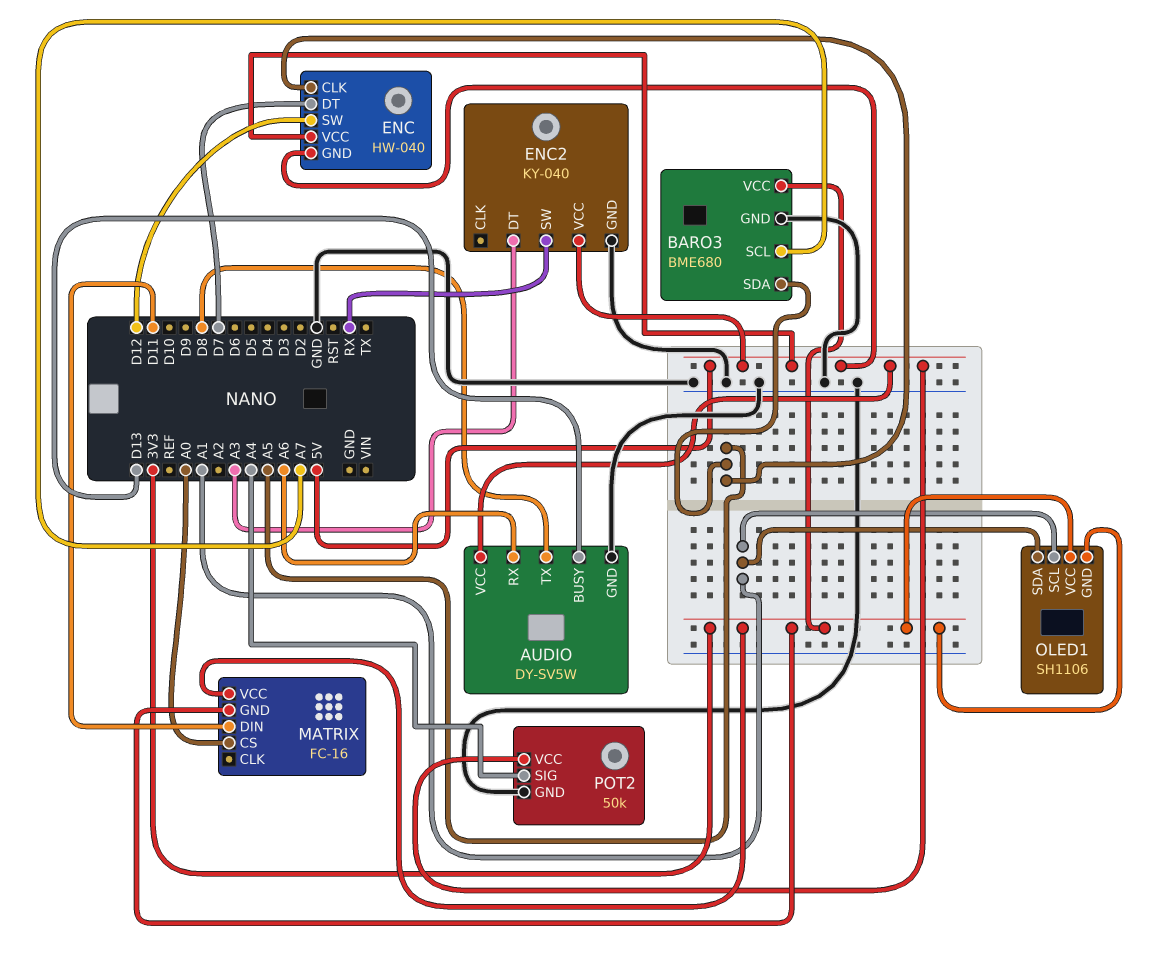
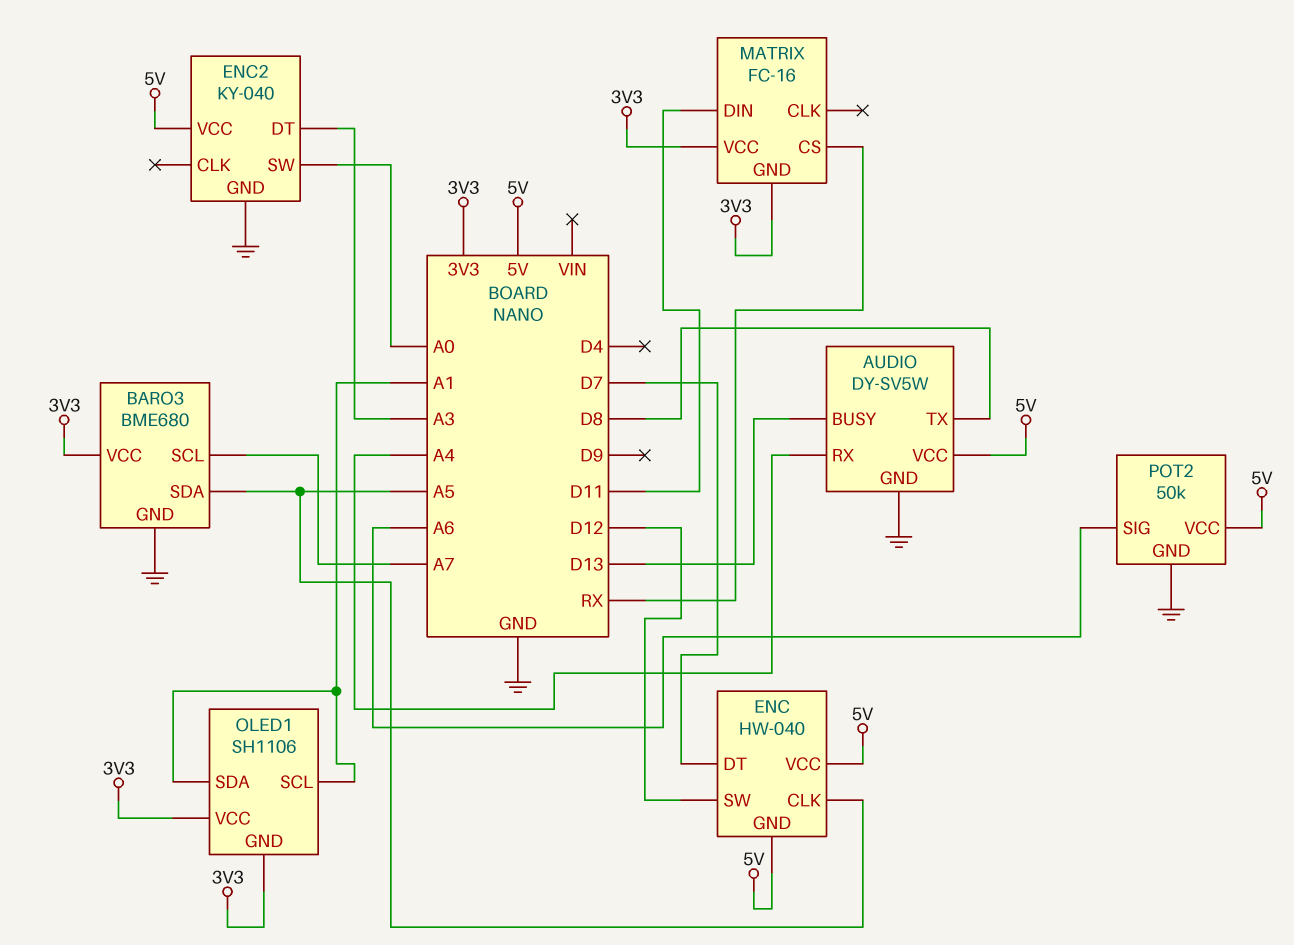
AUDIO pin RX: A6 -> A4
ENC2 pin SW: RX -> A0
MATRIX pin CS: A0 -> RX
POT2 pin SIG: A4 -> A6

